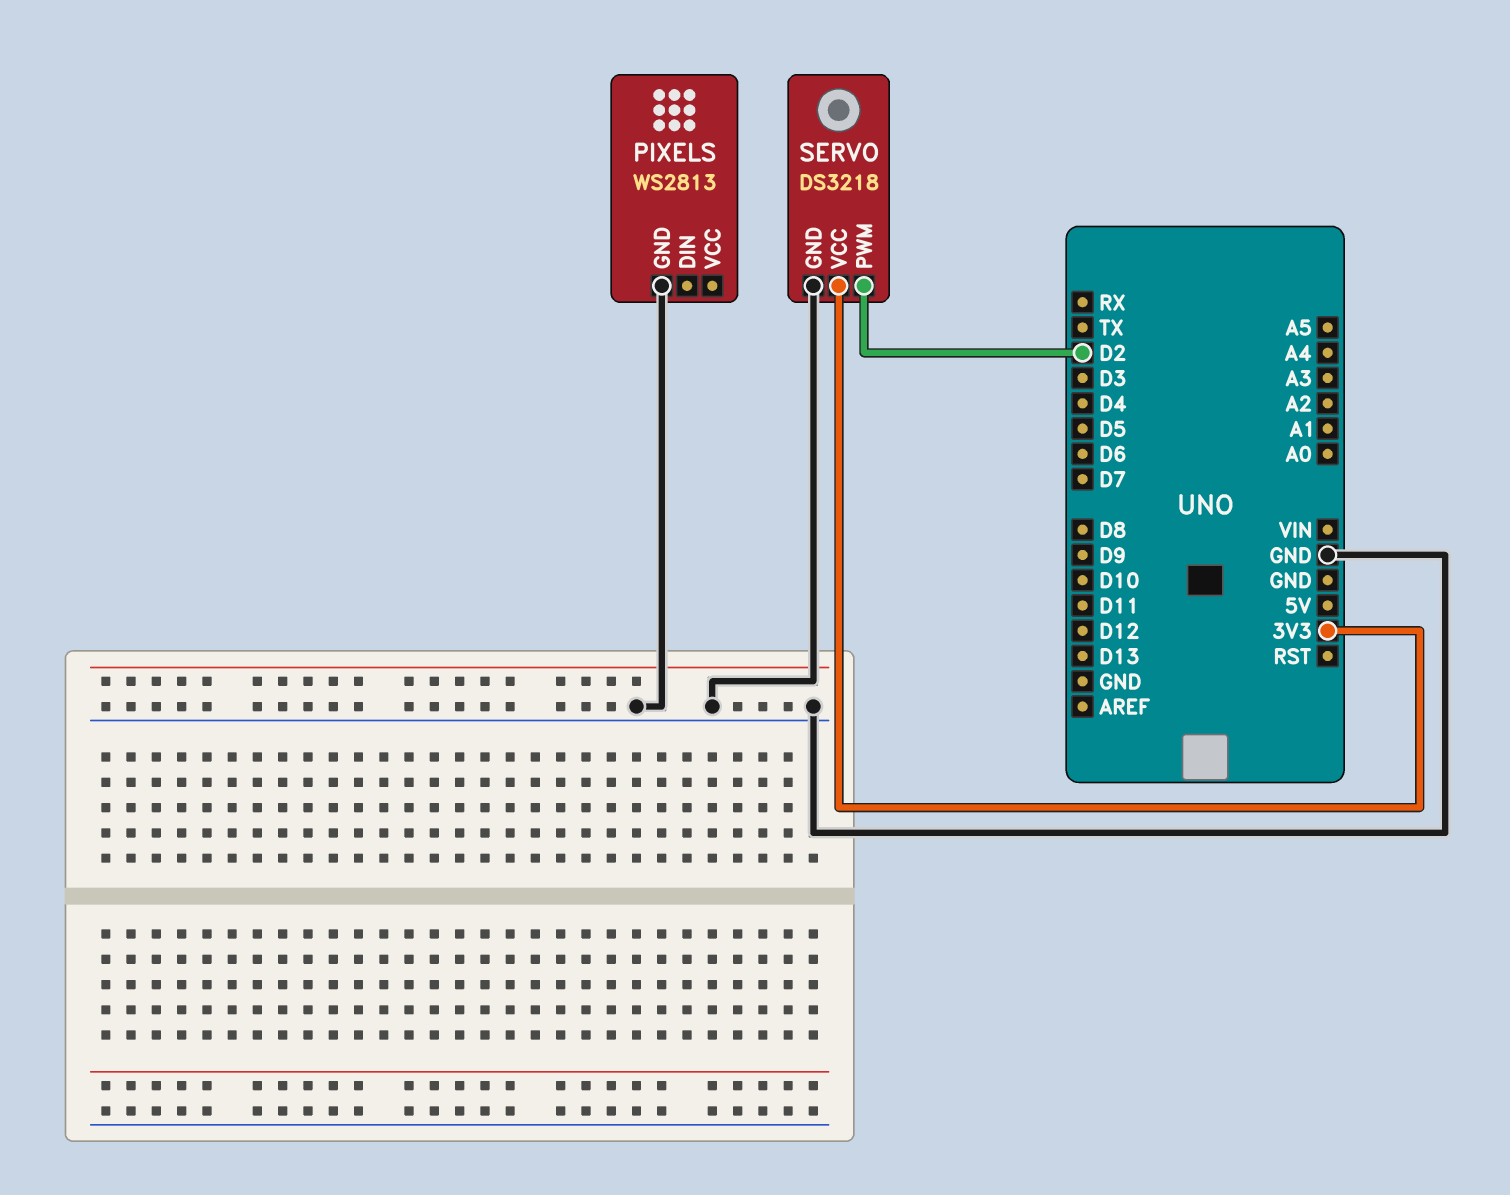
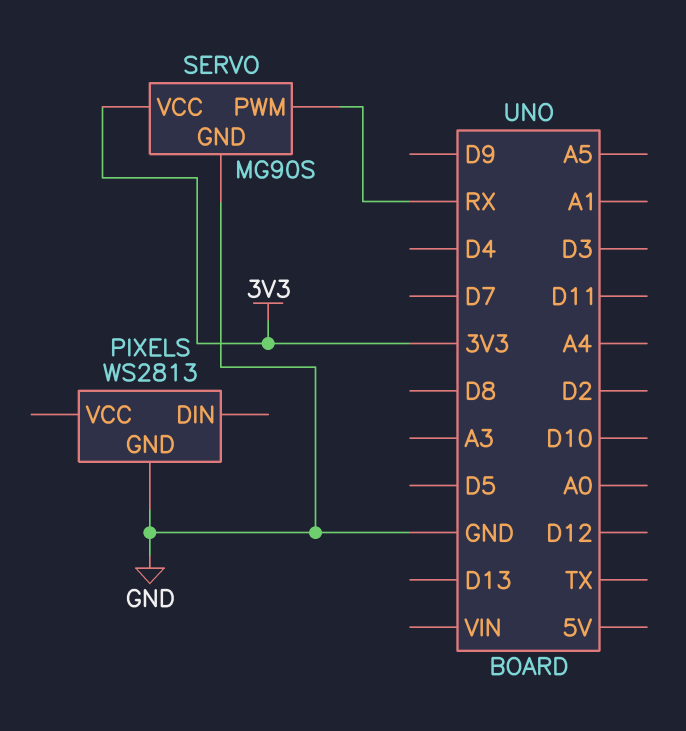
SERVO: DS3218 -> MG90S
SERVO pin PWM: D2 -> RX

